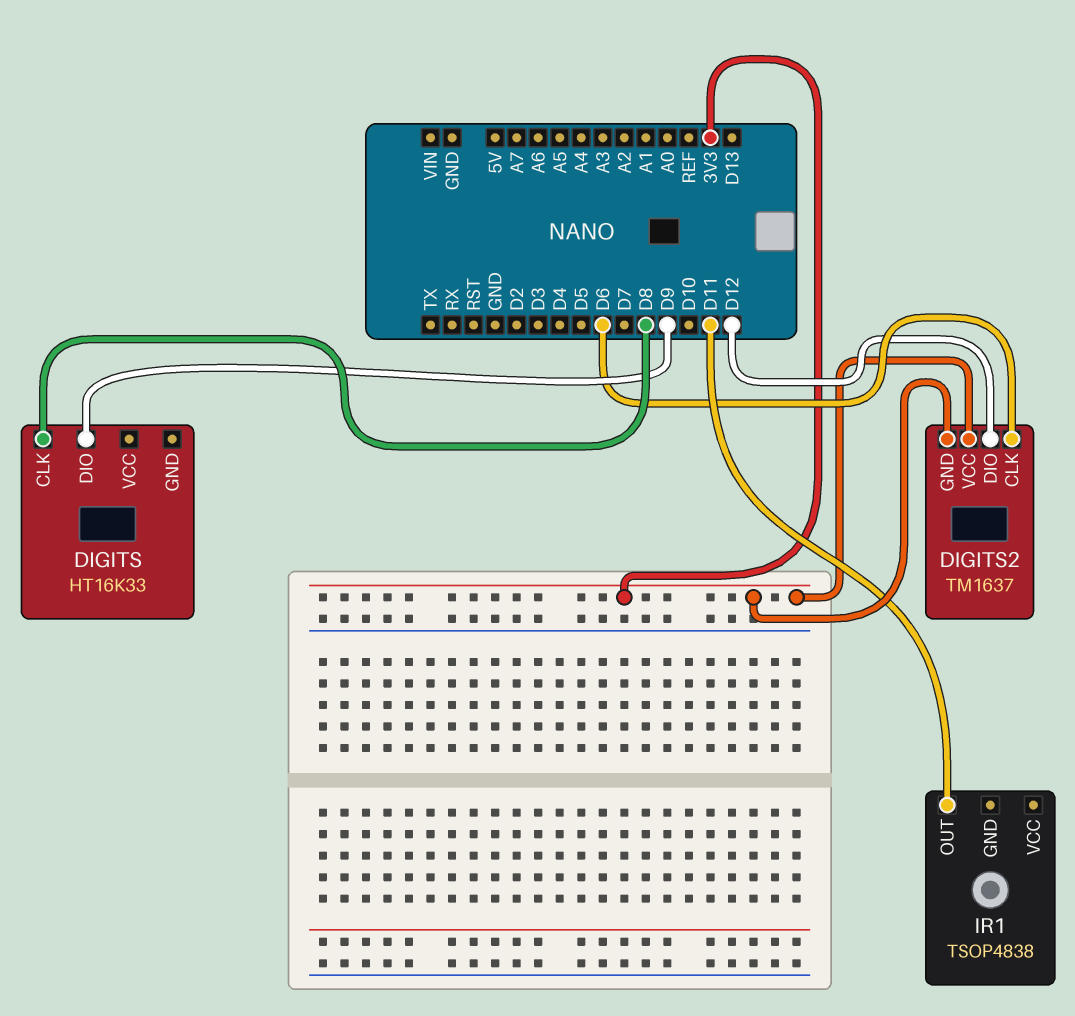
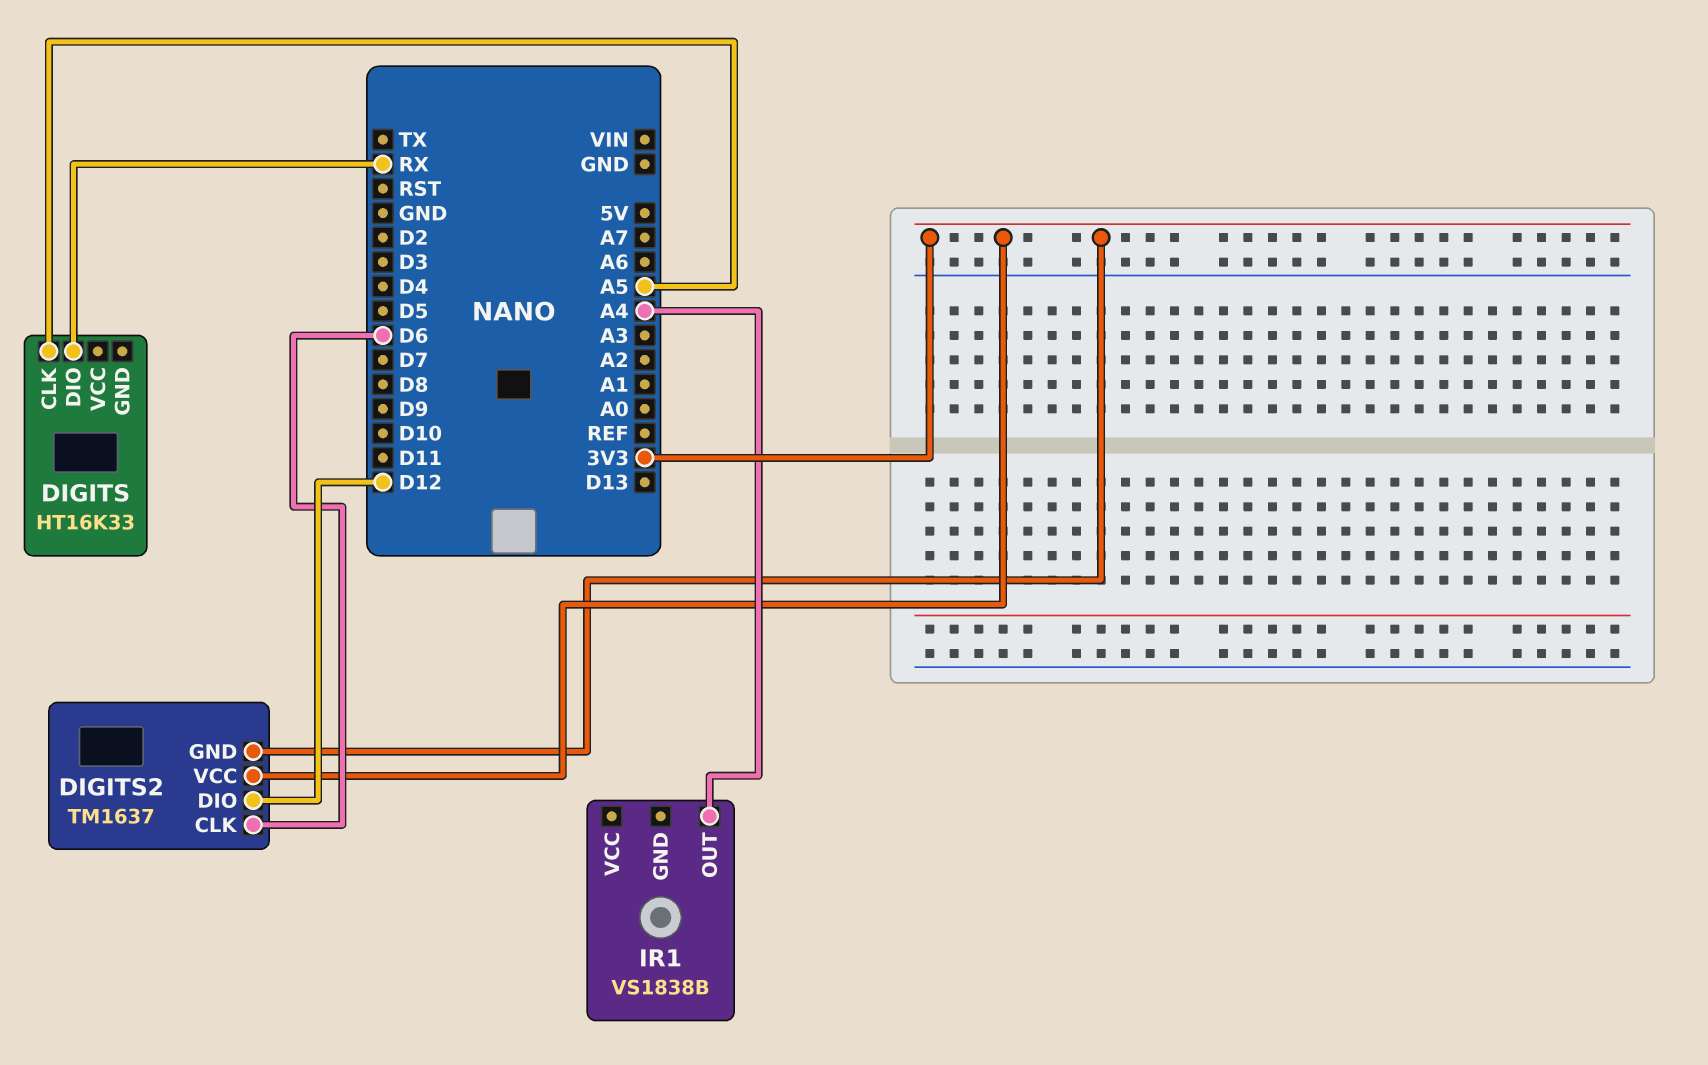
DIGITS pin CLK: D8 -> A5
DIGITS pin DIO: D9 -> RX
IR1: TSOP4838 -> VS1838B
IR1 pin OUT: D11 -> A4

